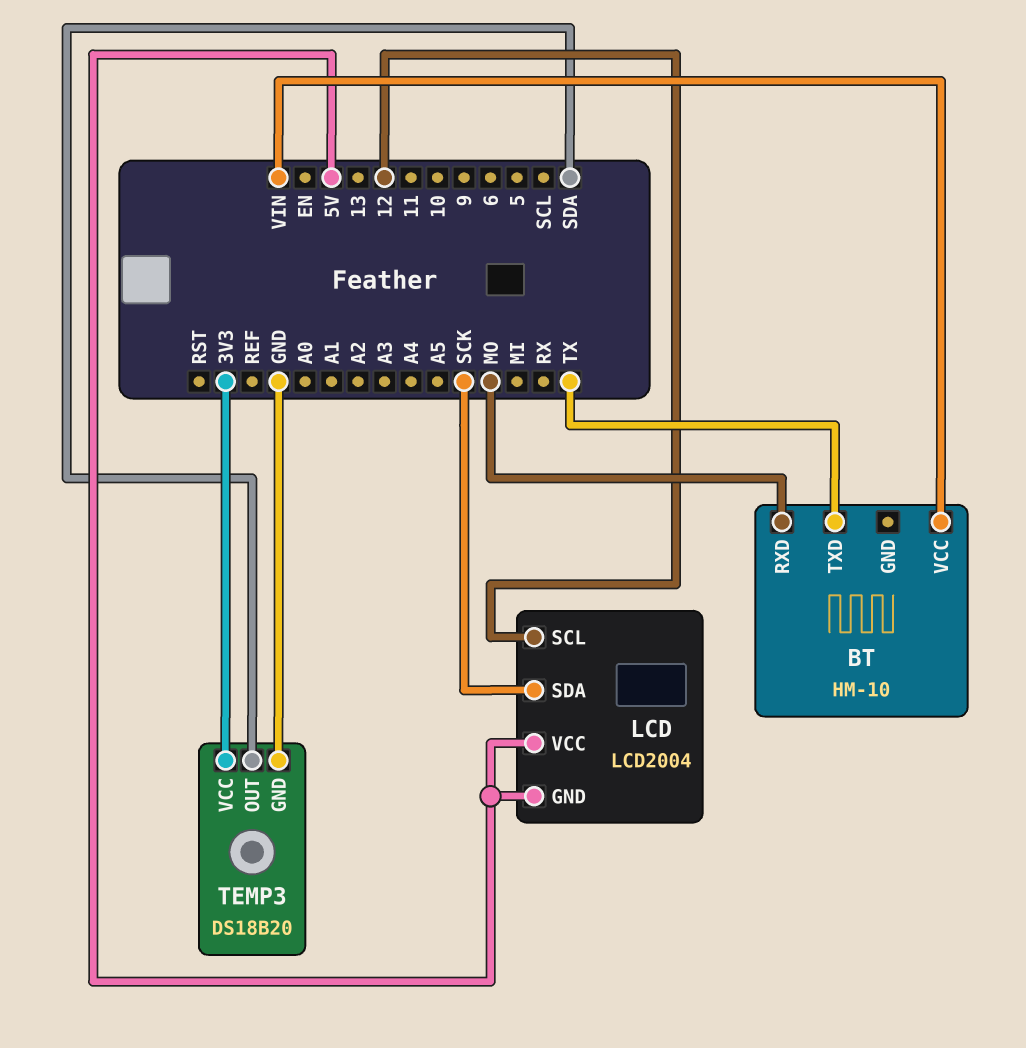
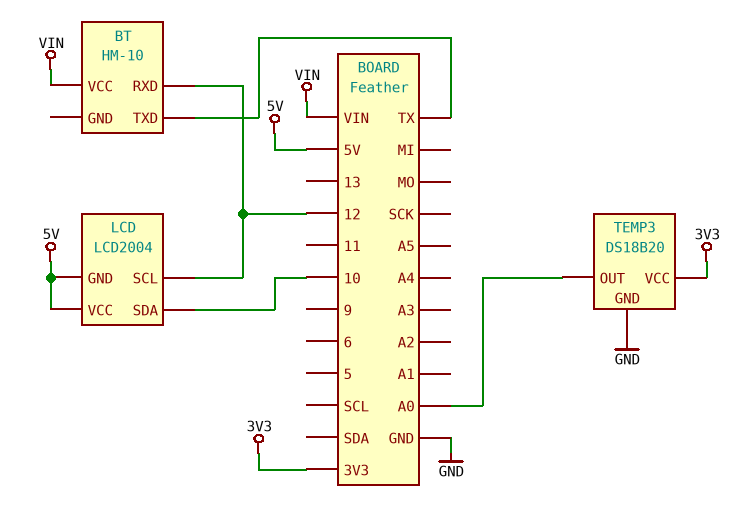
BT pin RXD: MO -> 12
LCD pin SDA: SCK -> 10
TEMP3 pin OUT: SDA -> A0

